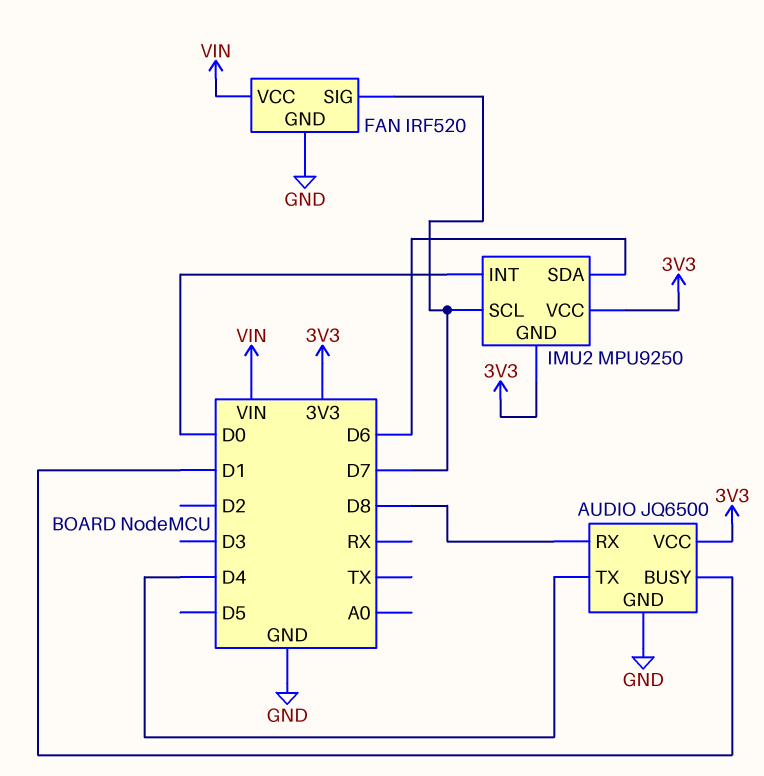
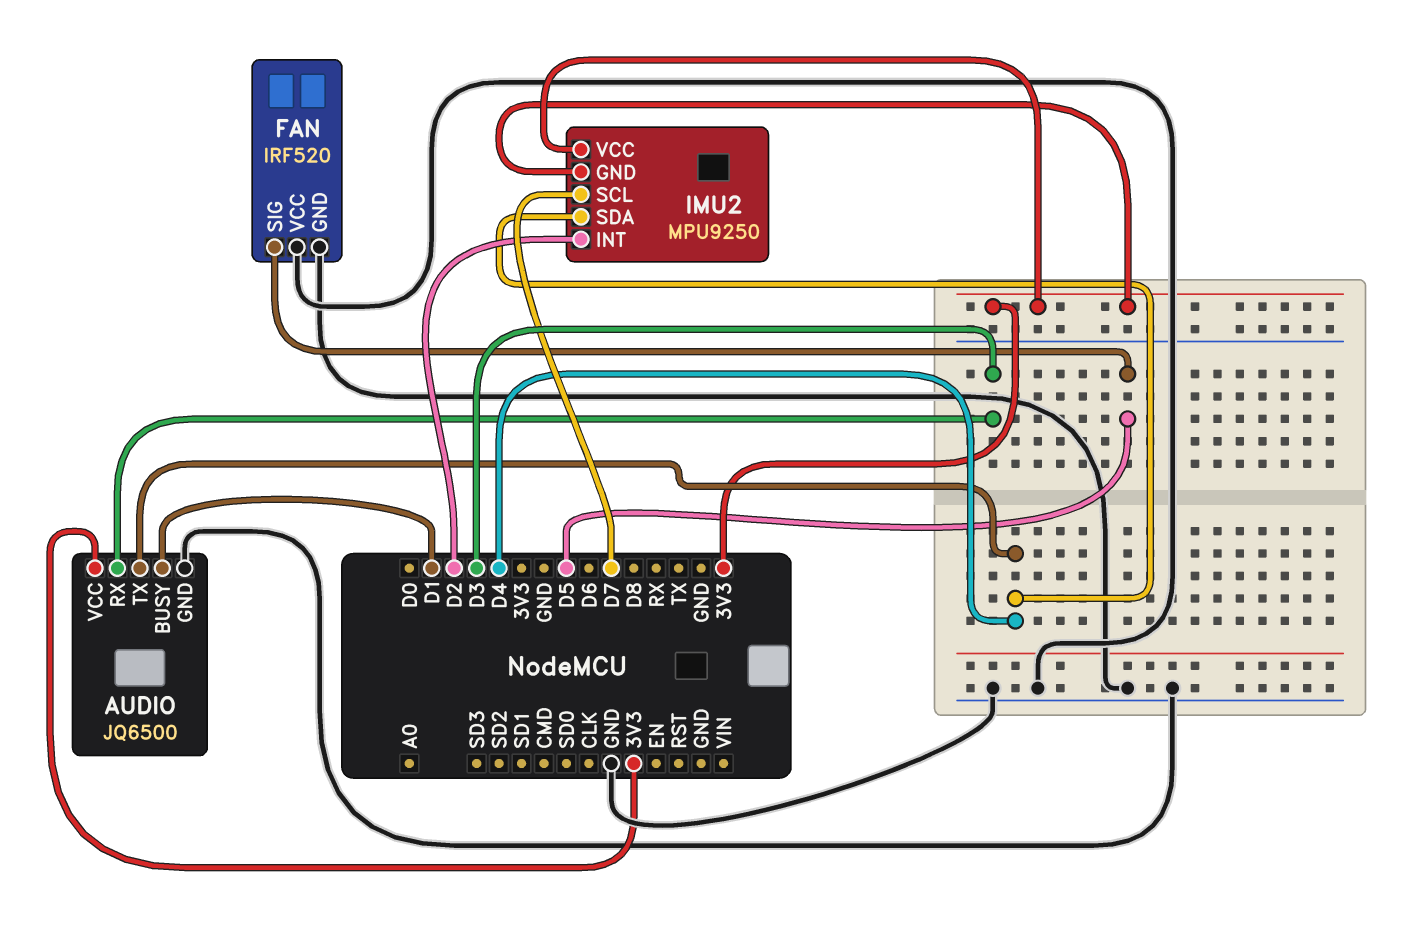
AUDIO pin RX: D8 -> D3
FAN pin SIG: D7 -> D5
FAN pin VCC: VIN -> GND
IMU2 pin INT: D0 -> D2
IMU2 pin SDA: D6 -> D4

